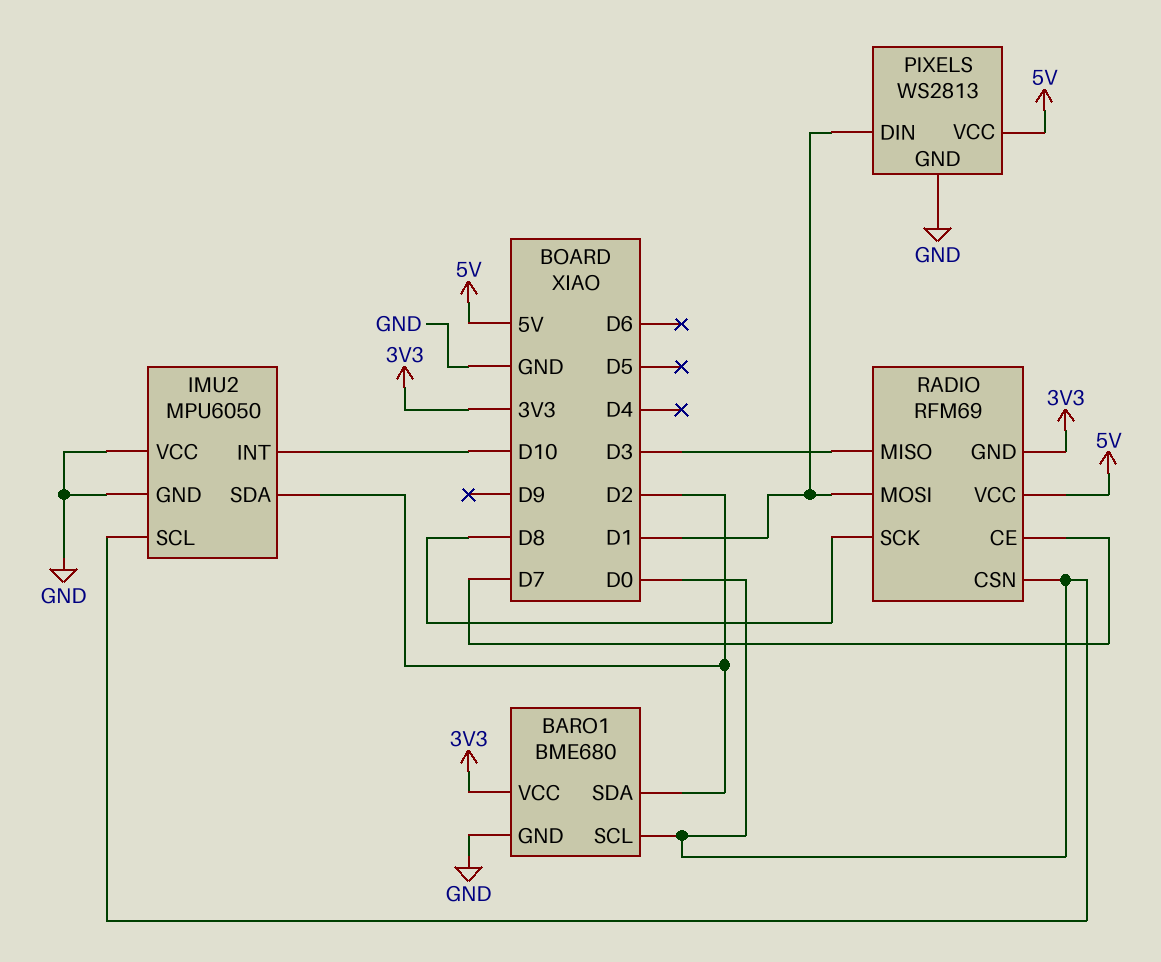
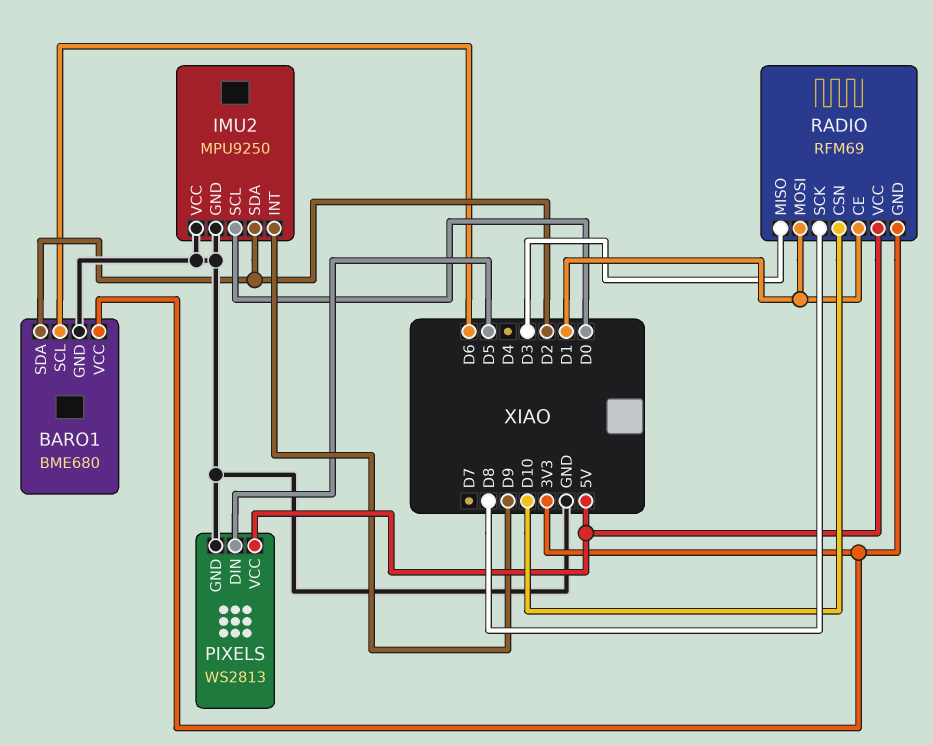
BARO1 pin SCL: D0 -> D6
IMU2: MPU6050 -> MPU9250
IMU2 pin INT: D10 -> D9
PIXELS pin DIN: D1 -> D5
RADIO pin CE: D7 -> D1
RADIO pin CSN: D0 -> D10

